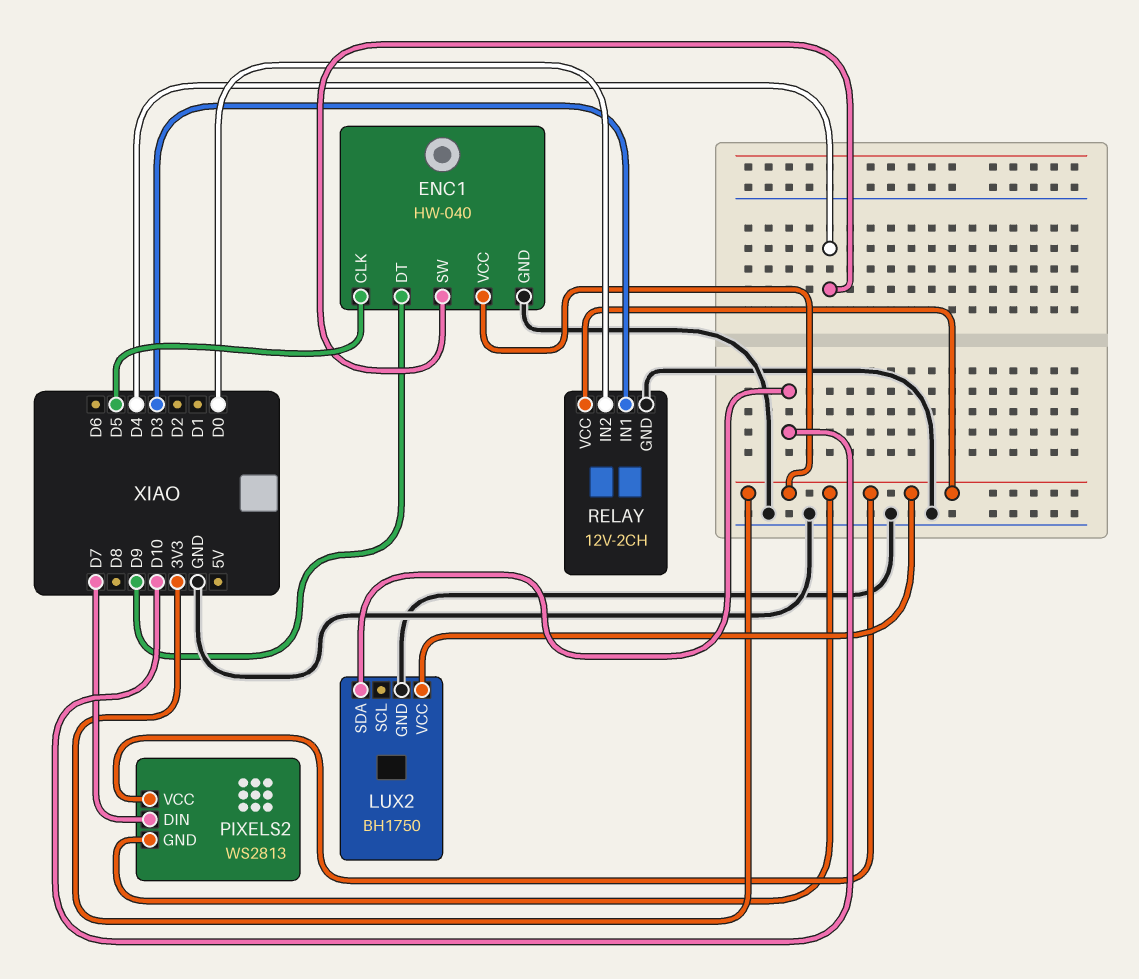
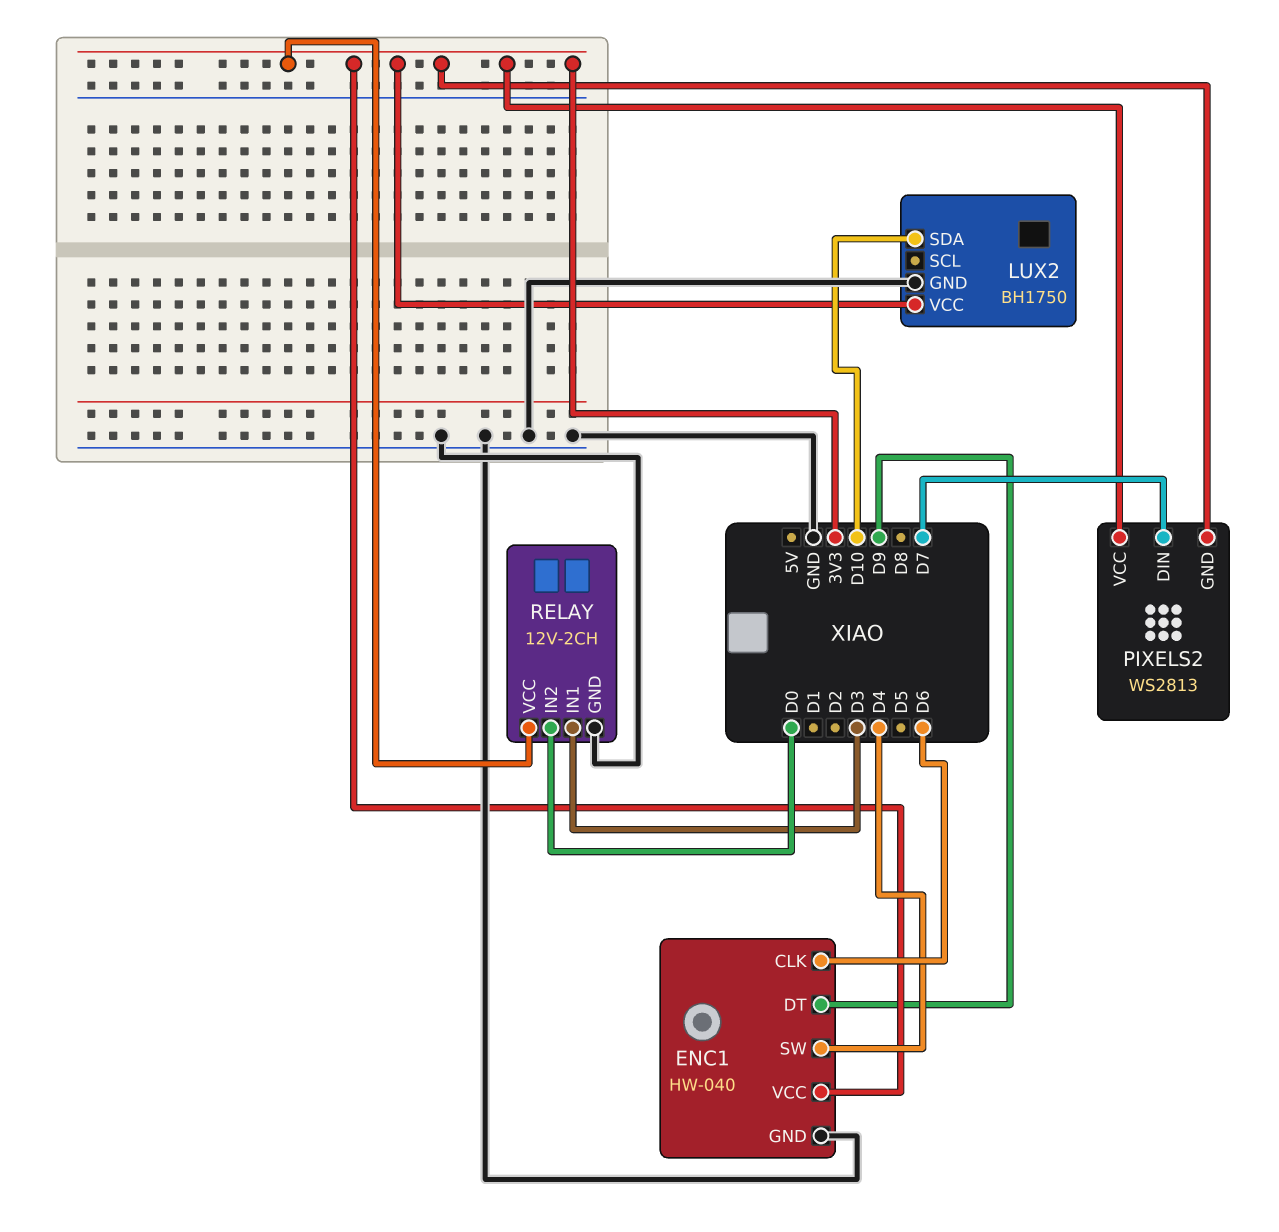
ENC1 pin CLK: D5 -> D6

